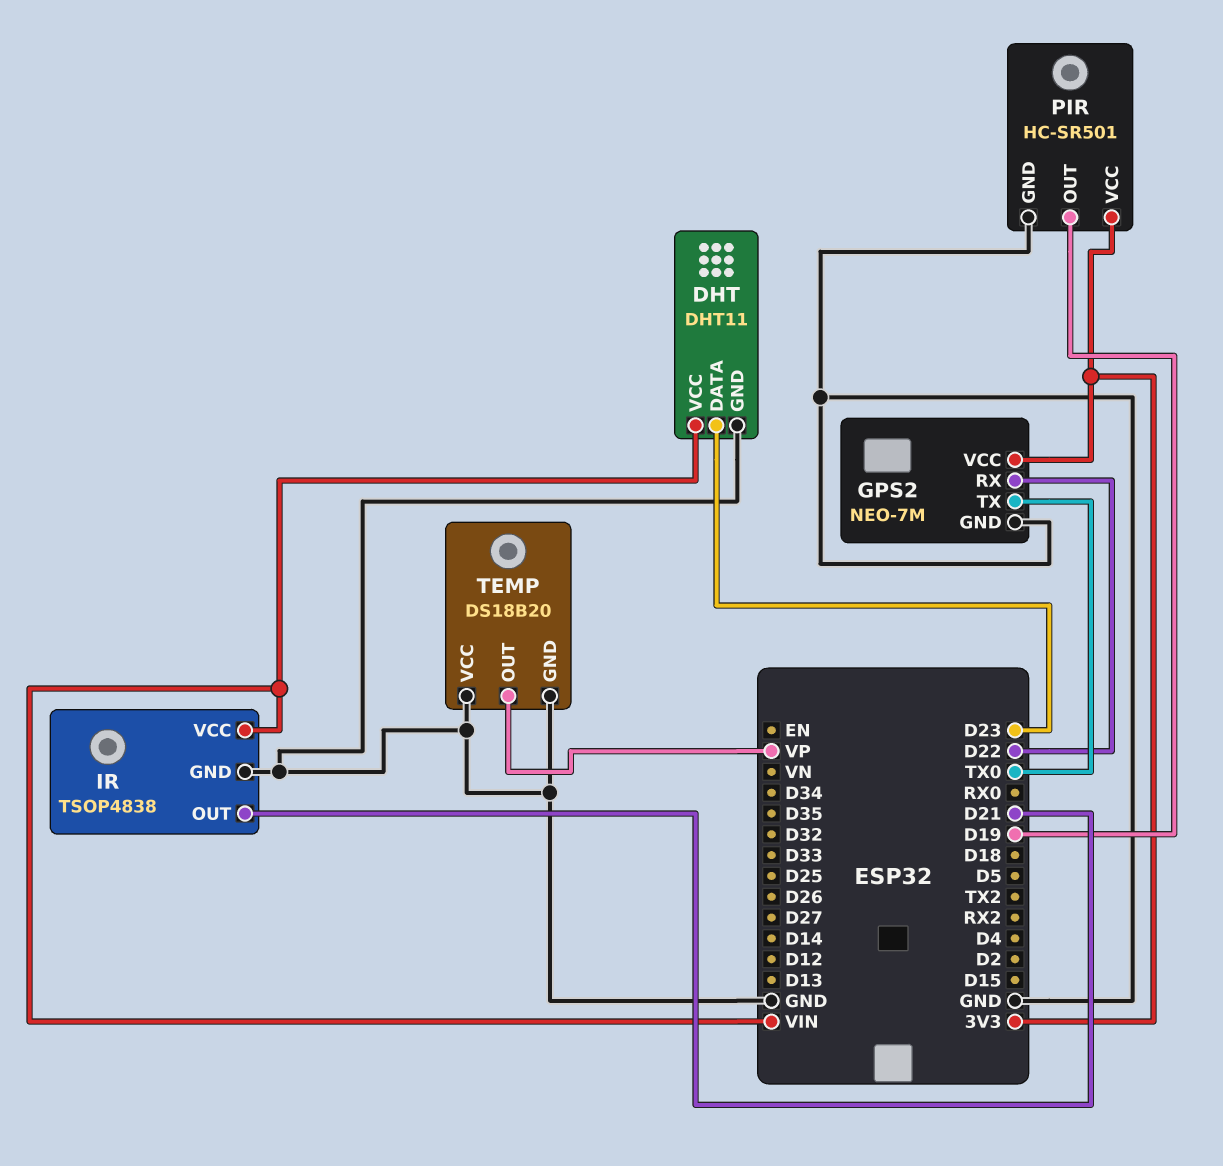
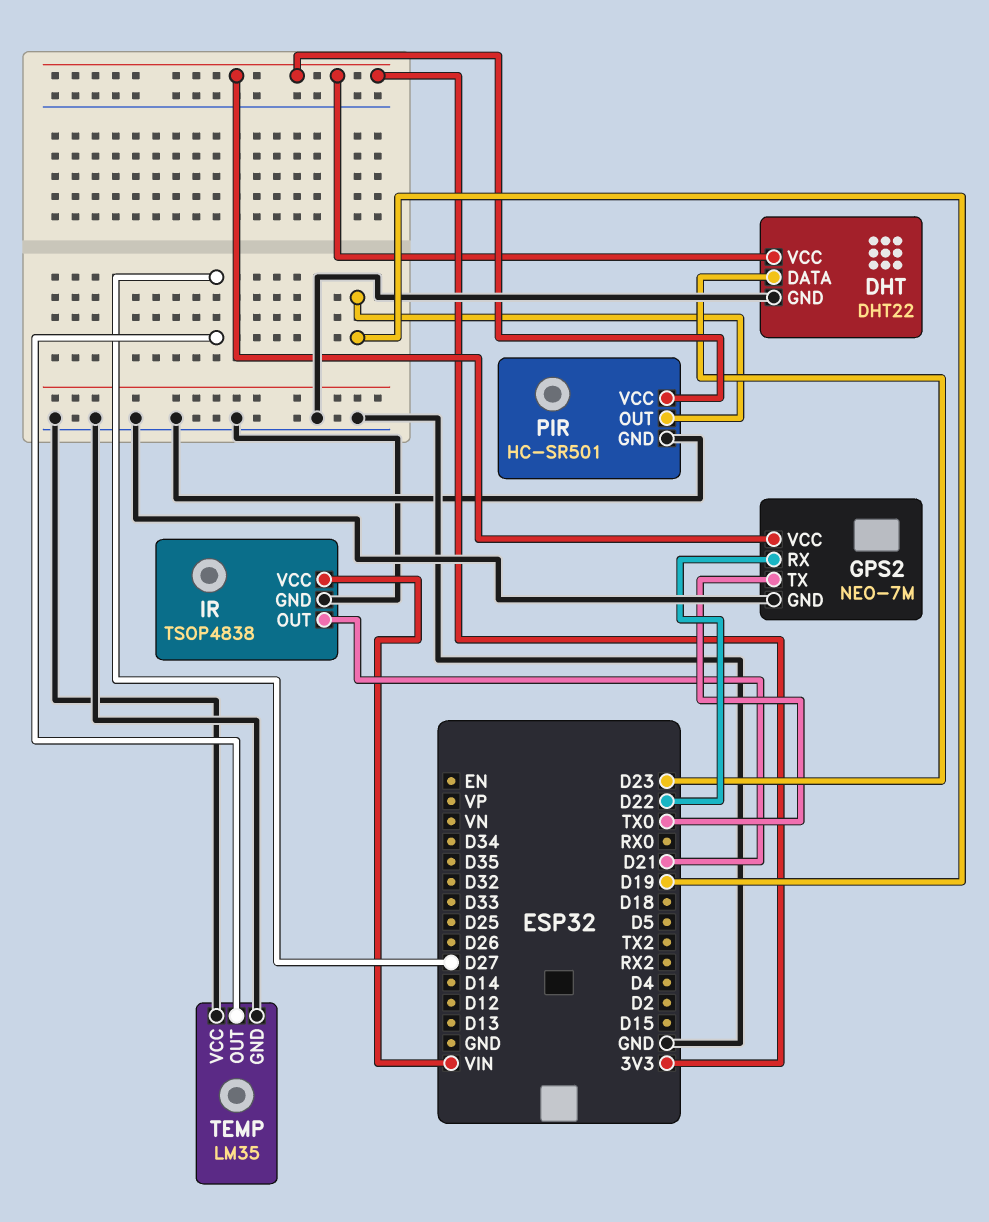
DHT: DHT11 -> DHT22
DHT pin VCC: VIN -> 3V3
TEMP: DS18B20 -> LM35
TEMP pin OUT: VP -> D27

